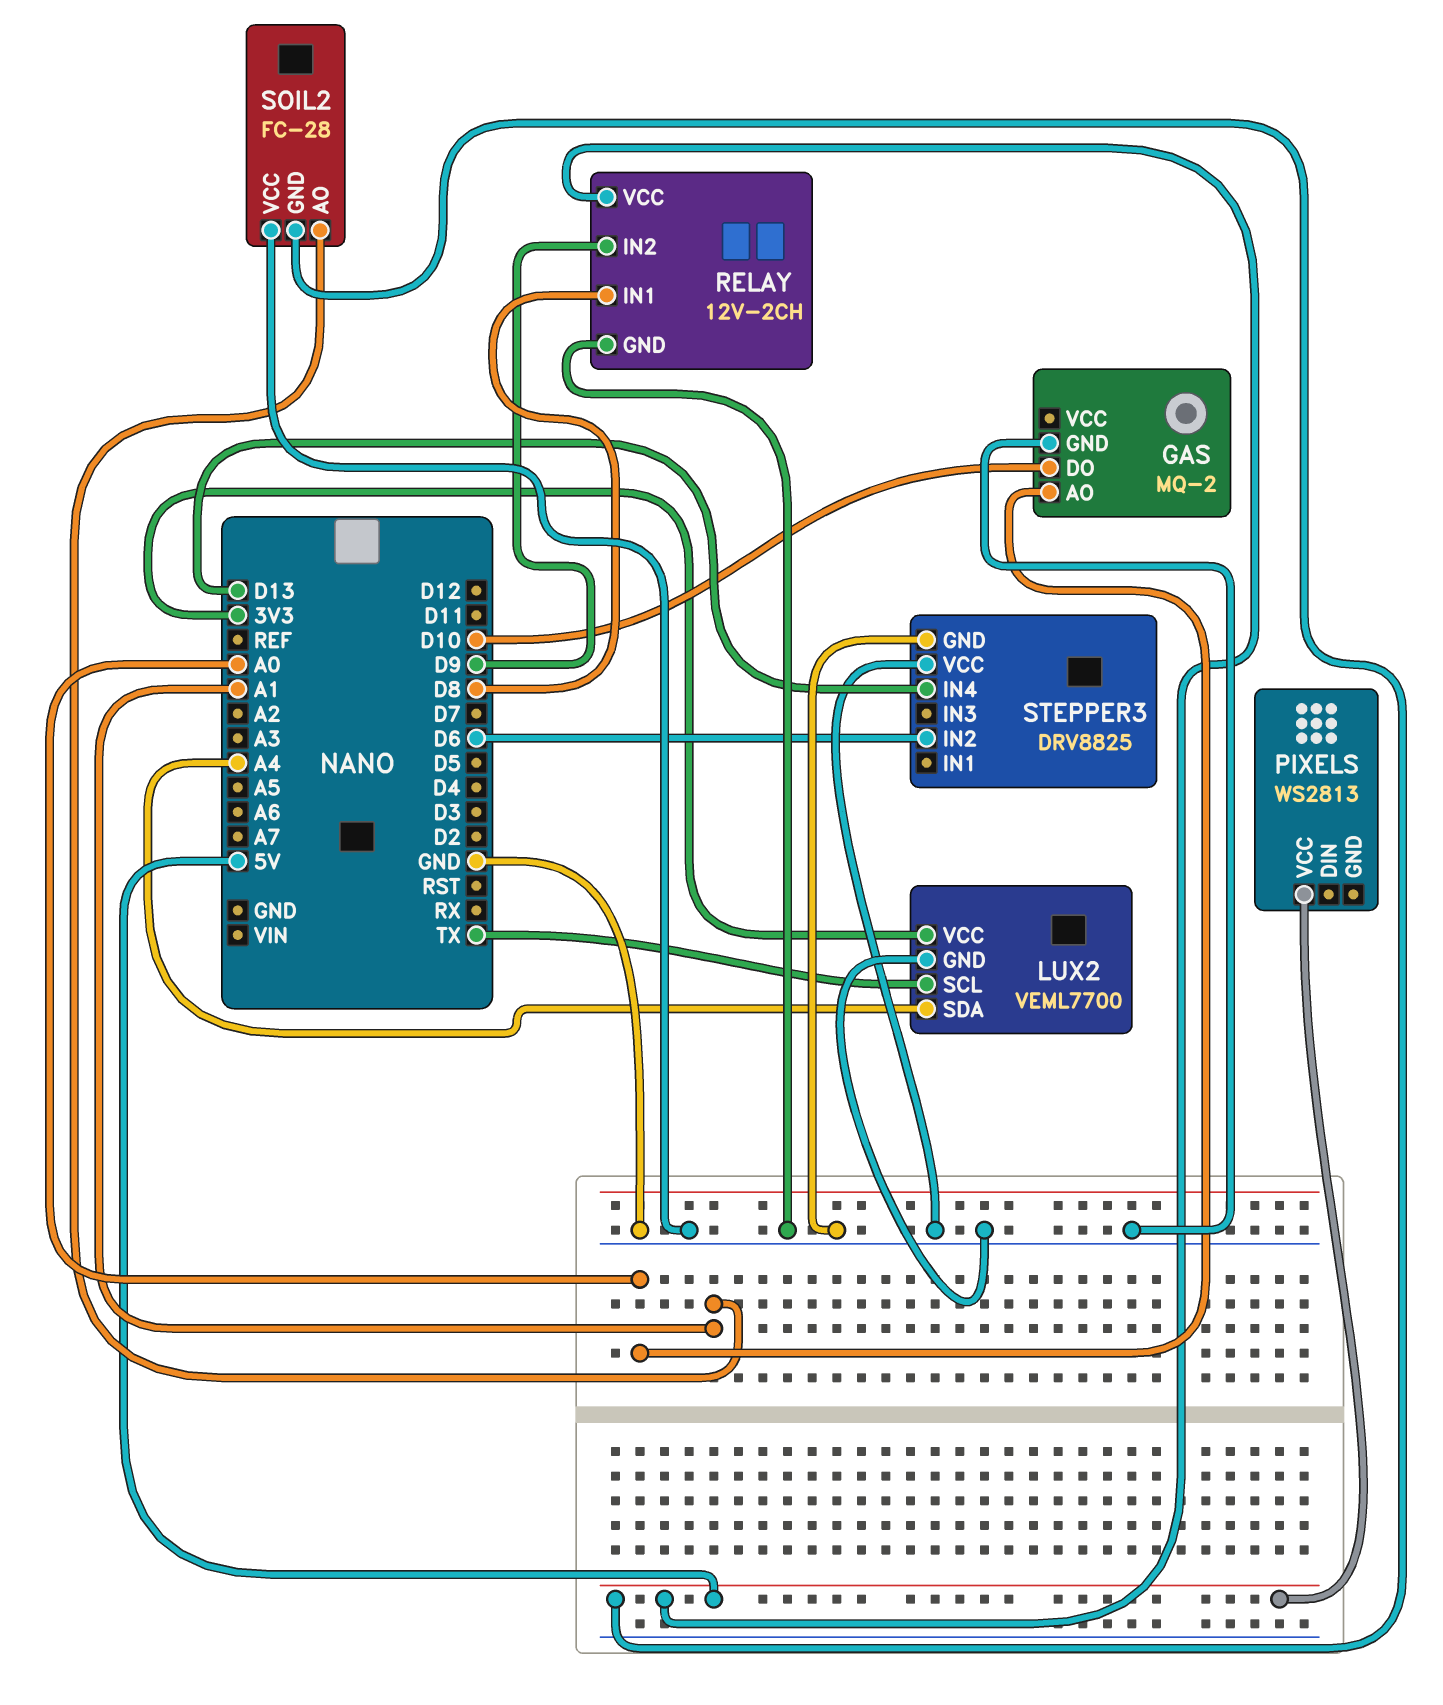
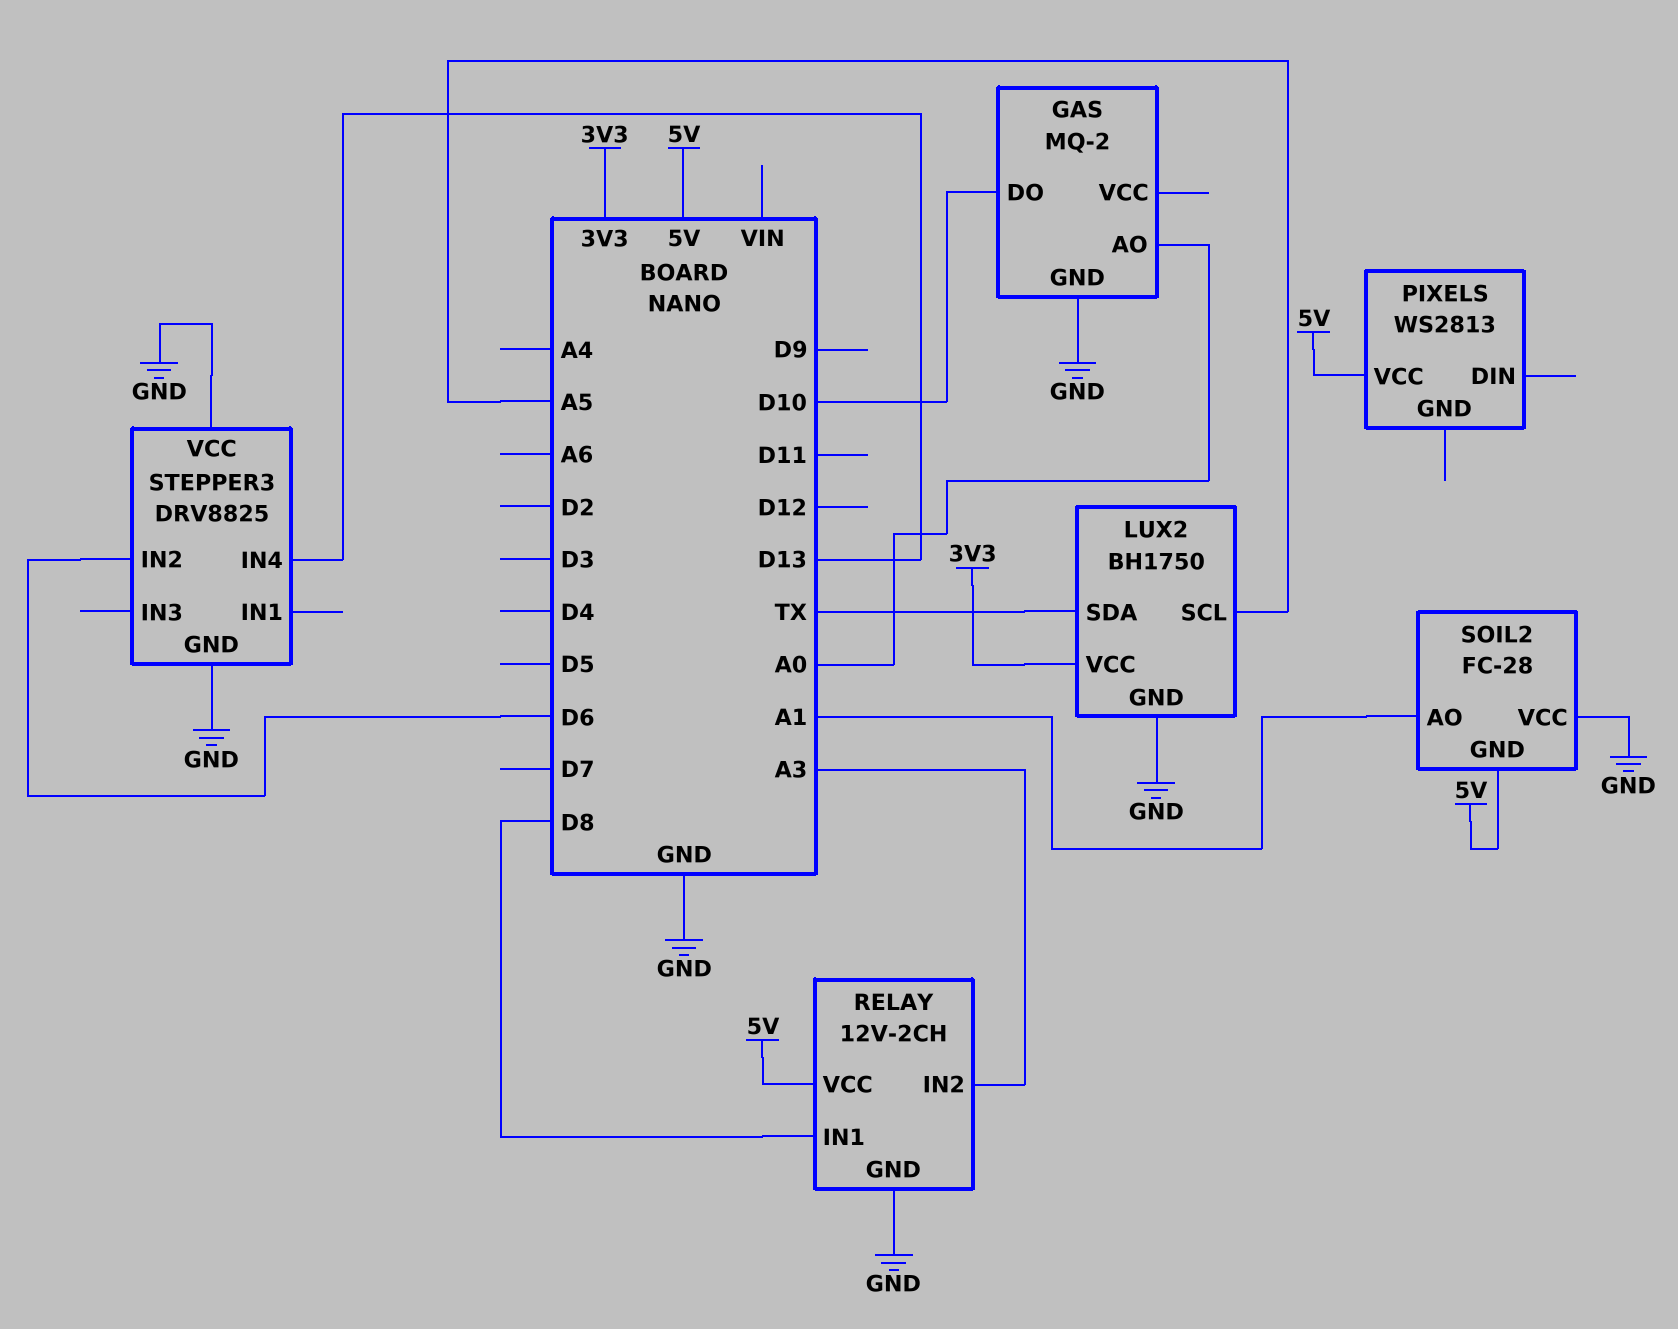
LUX2: VEML7700 -> BH1750
LUX2 pin SCL: TX -> A5
LUX2 pin SDA: A4 -> TX
RELAY pin IN2: D9 -> A3

